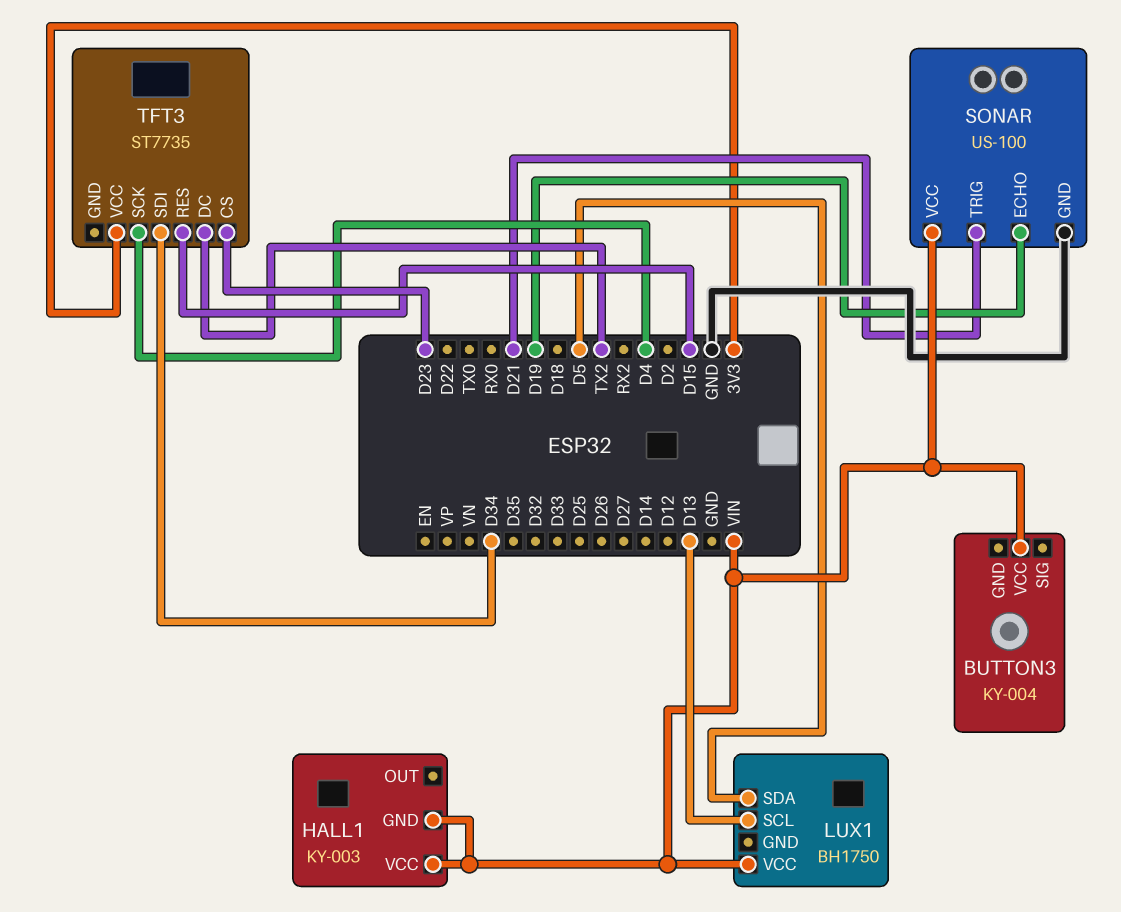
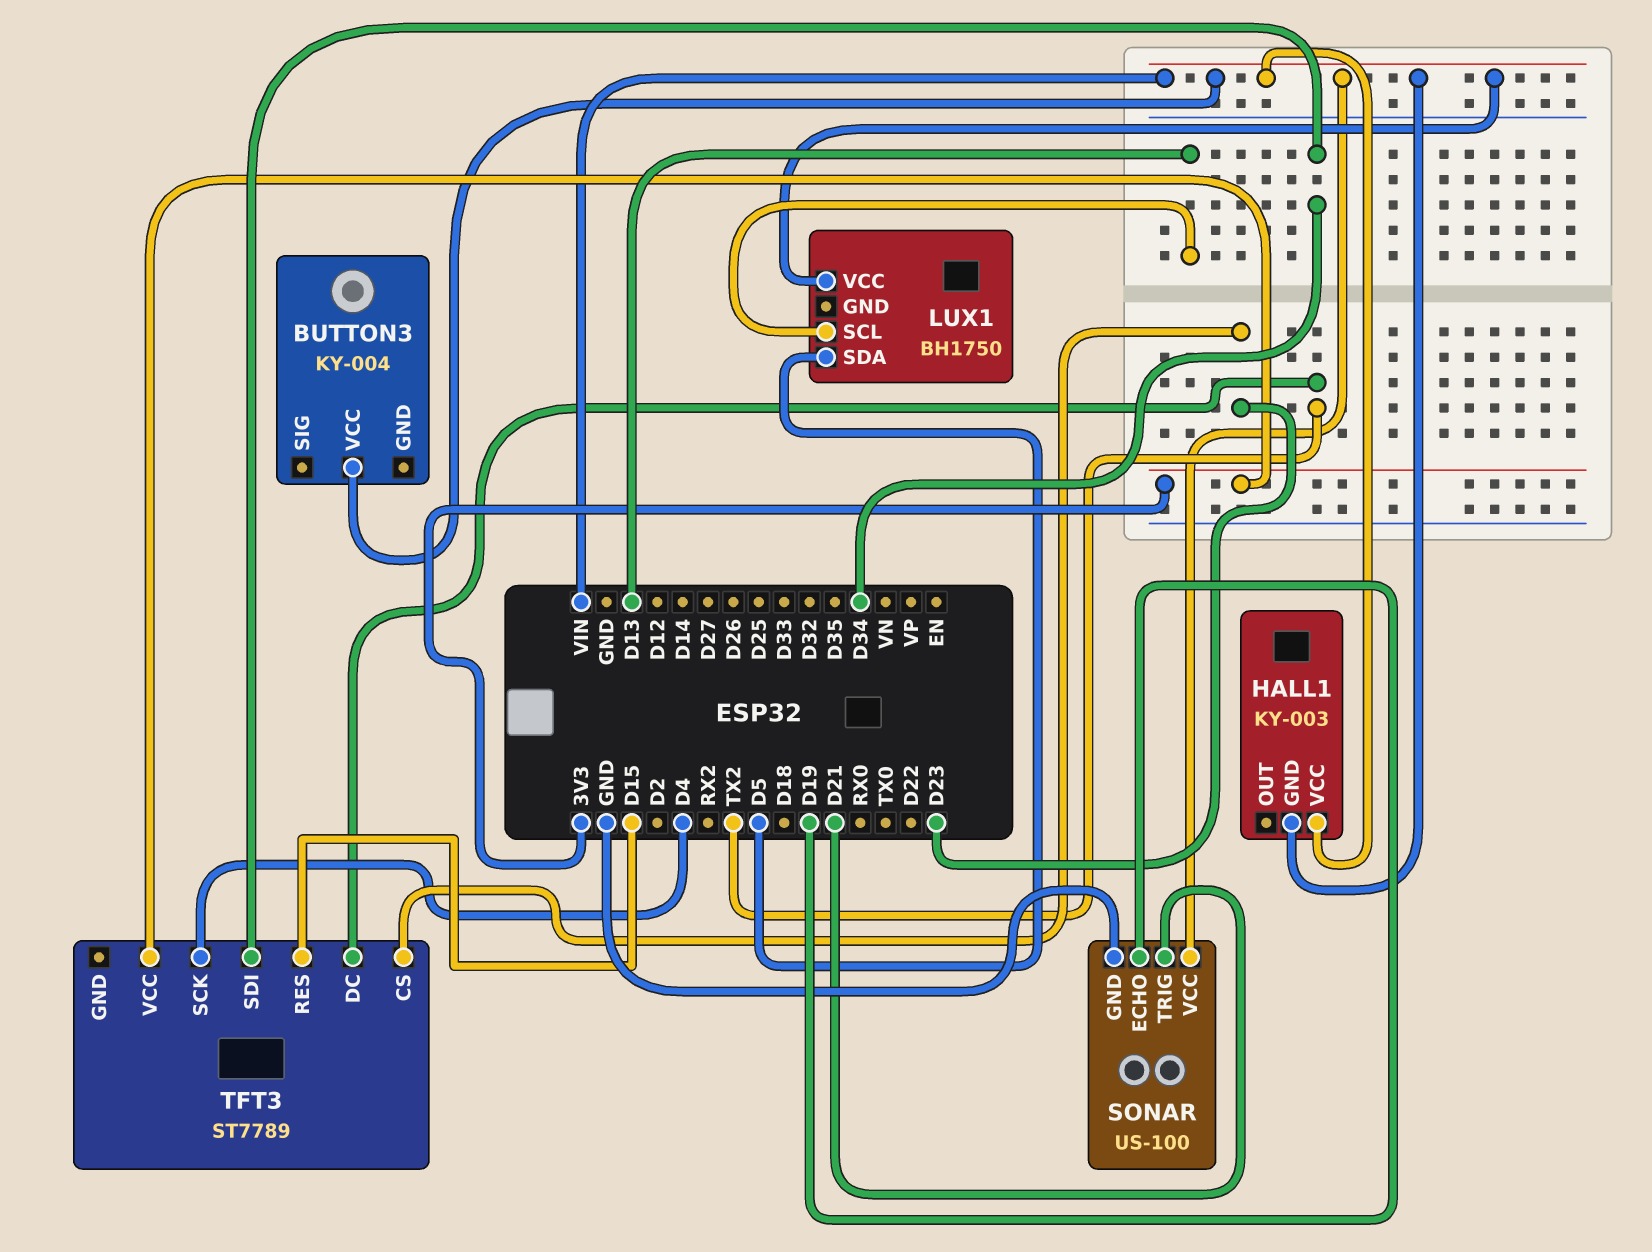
TFT3: ST7735 -> ST7789

